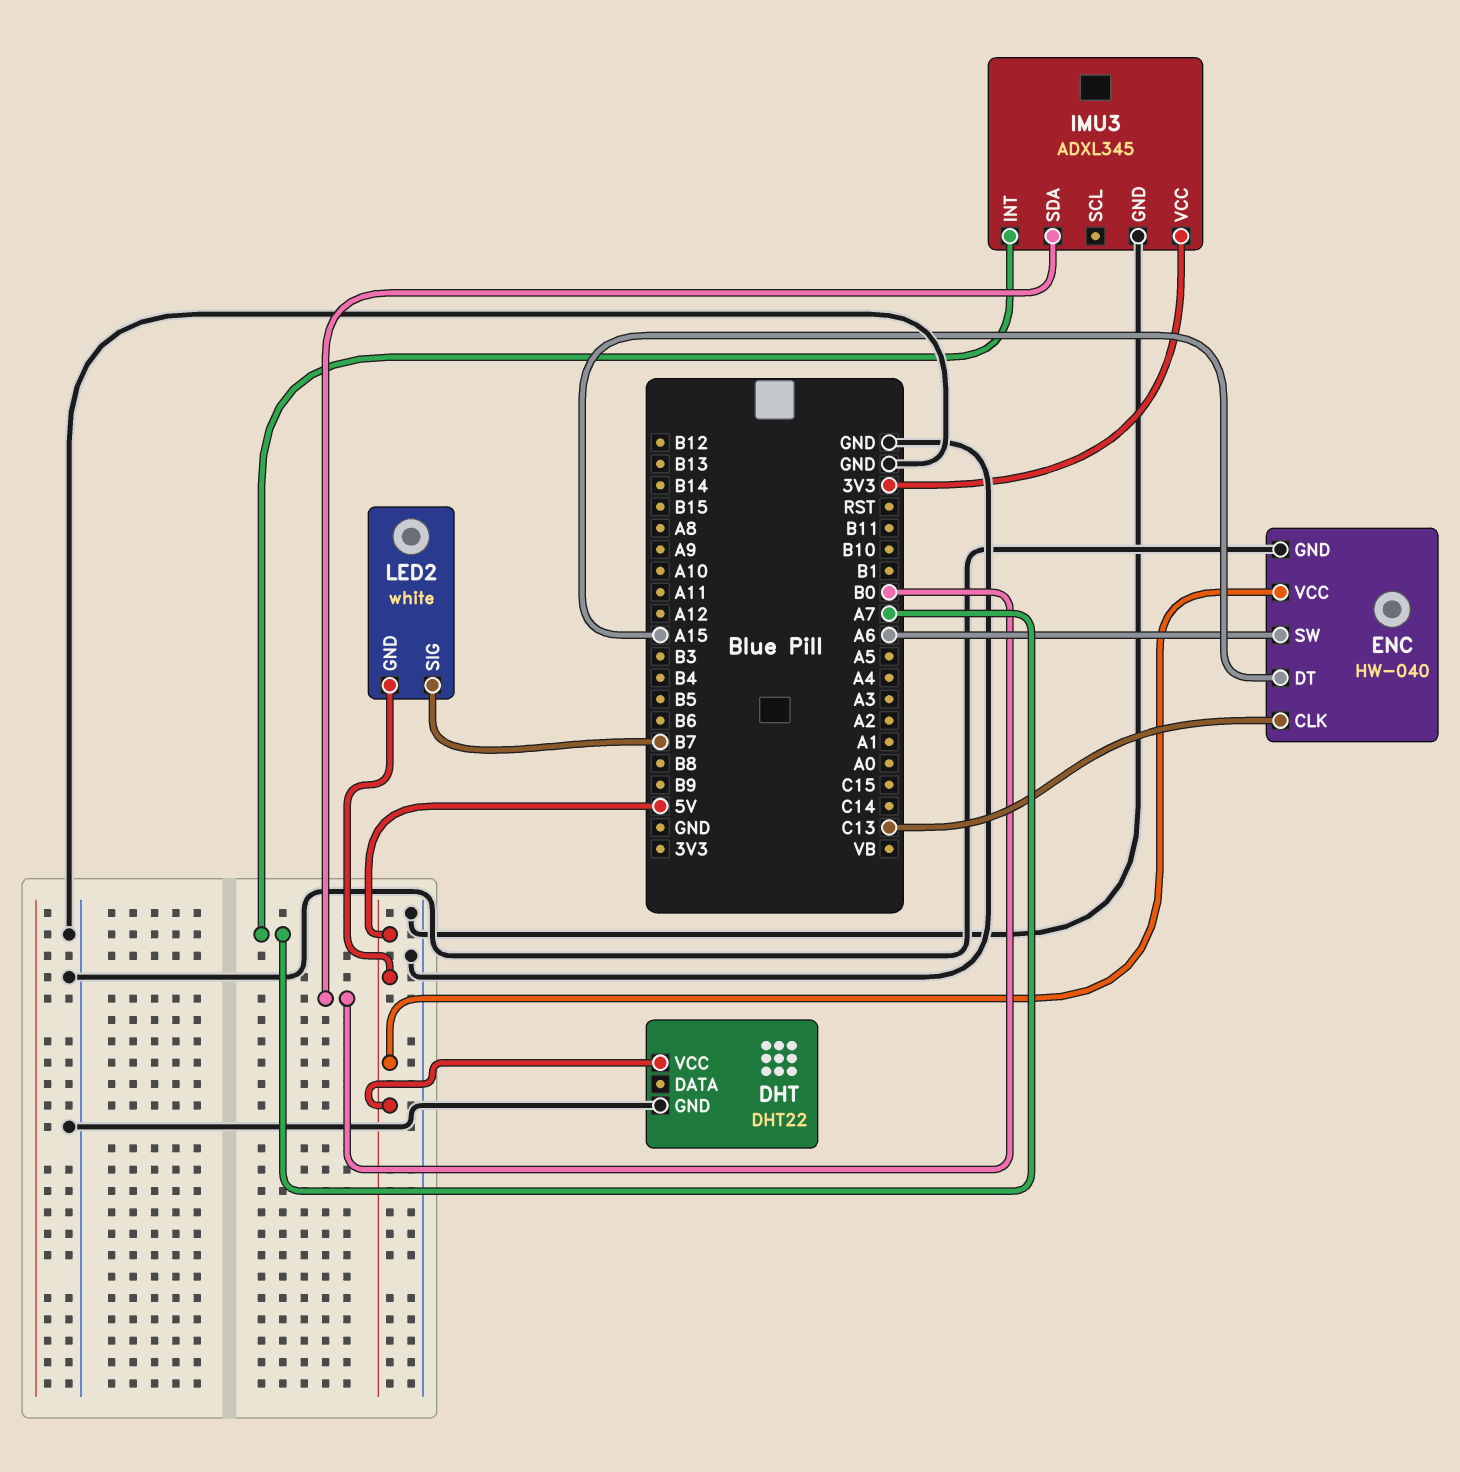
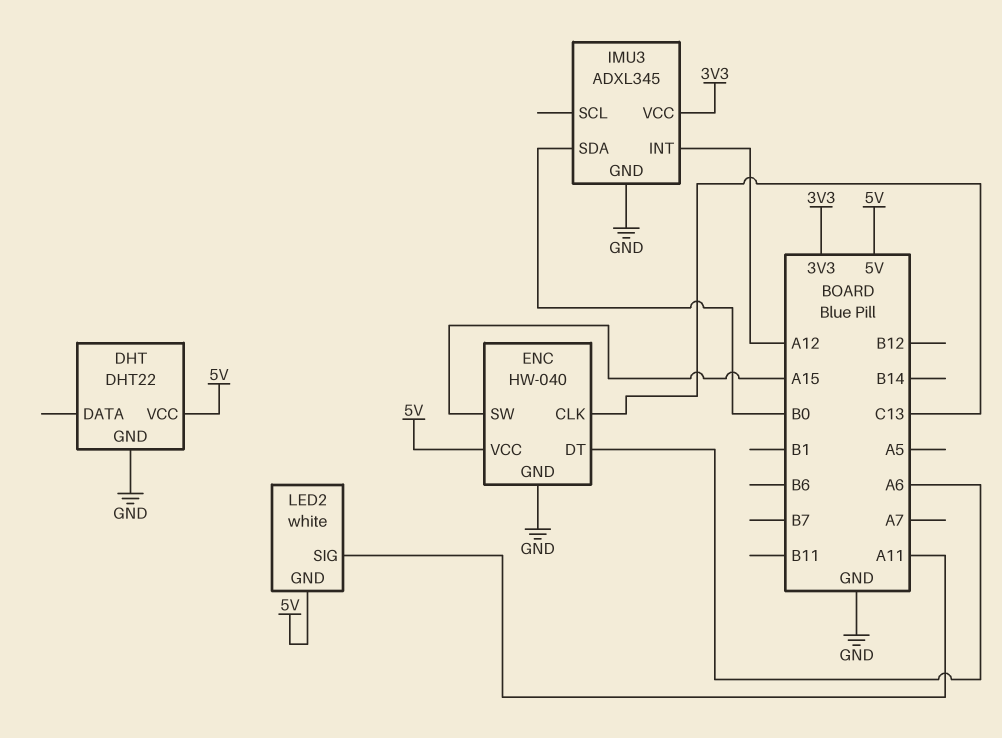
ENC pin DT: A15 -> A6
ENC pin SW: A6 -> A15
IMU3 pin INT: A7 -> A12
LED2 pin SIG: B7 -> A11

